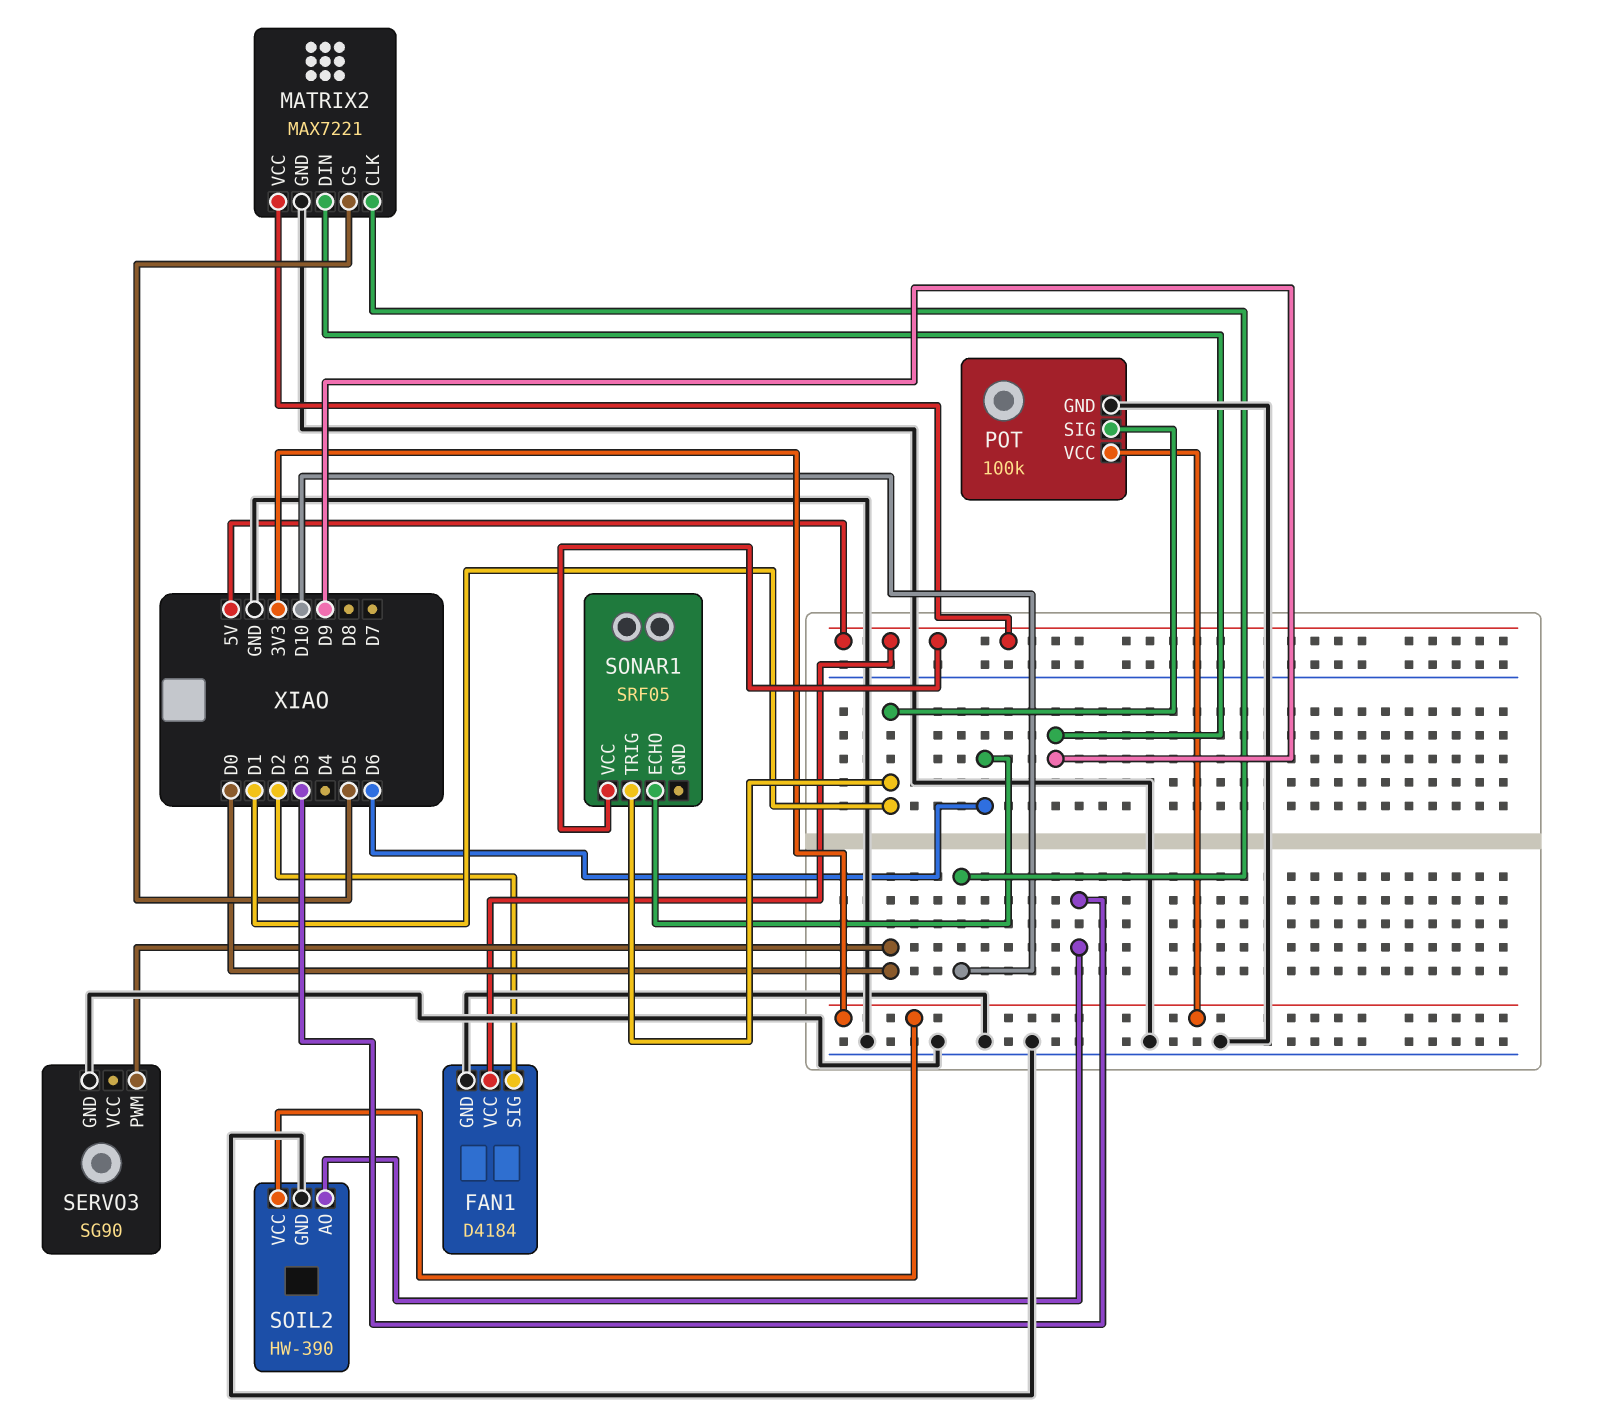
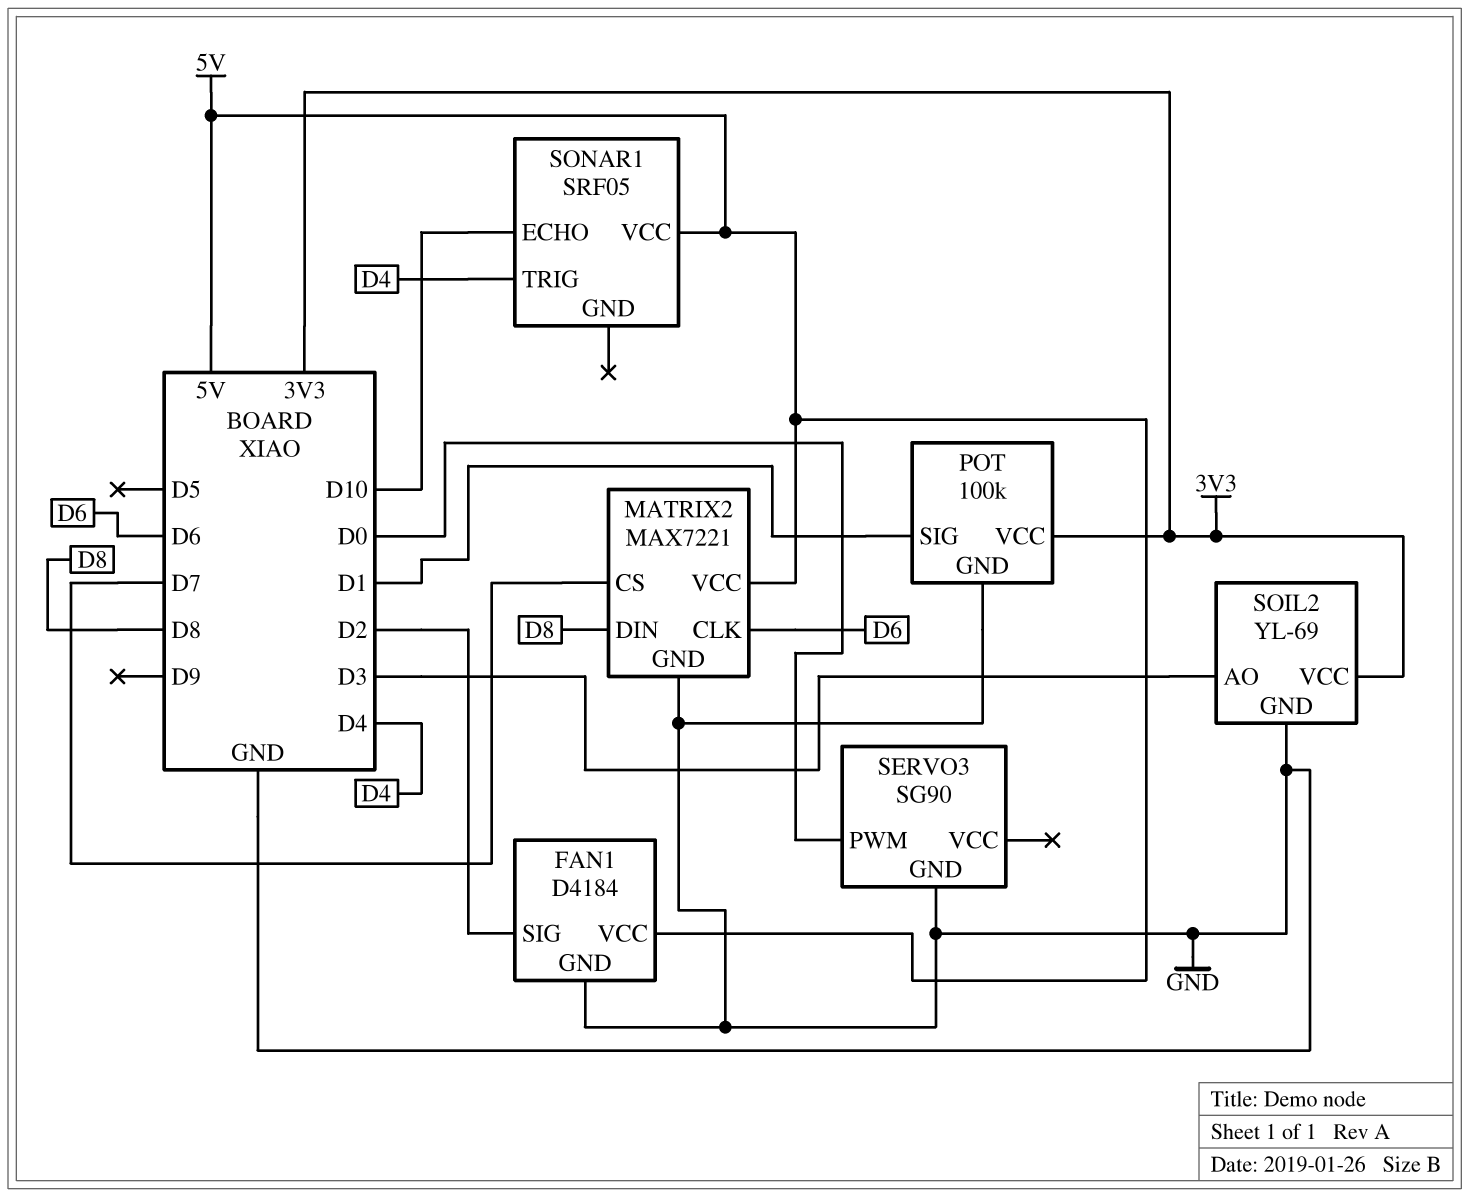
MATRIX2 pin CLK: D10 -> D6
MATRIX2 pin CS: D5 -> D7
MATRIX2 pin DIN: D9 -> D8
SOIL2: HW-390 -> YL-69
SONAR1 pin ECHO: D6 -> D10
SONAR1 pin TRIG: D1 -> D4

